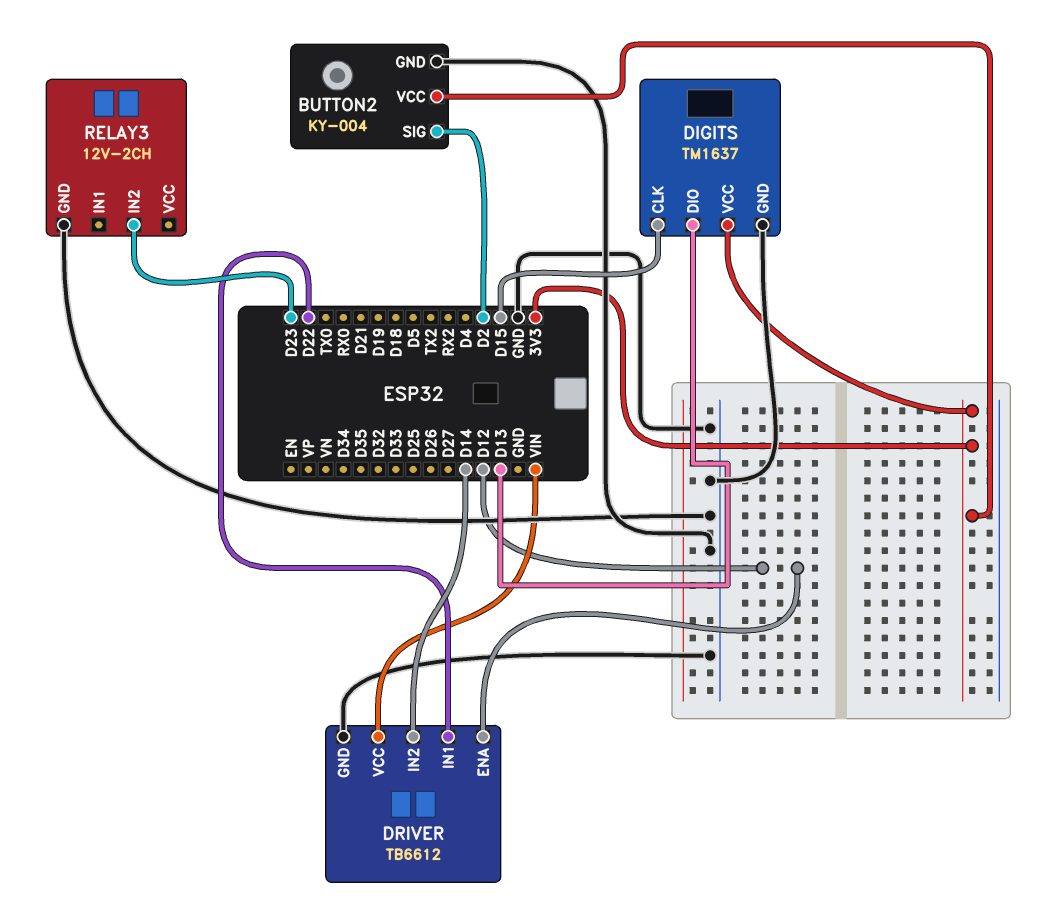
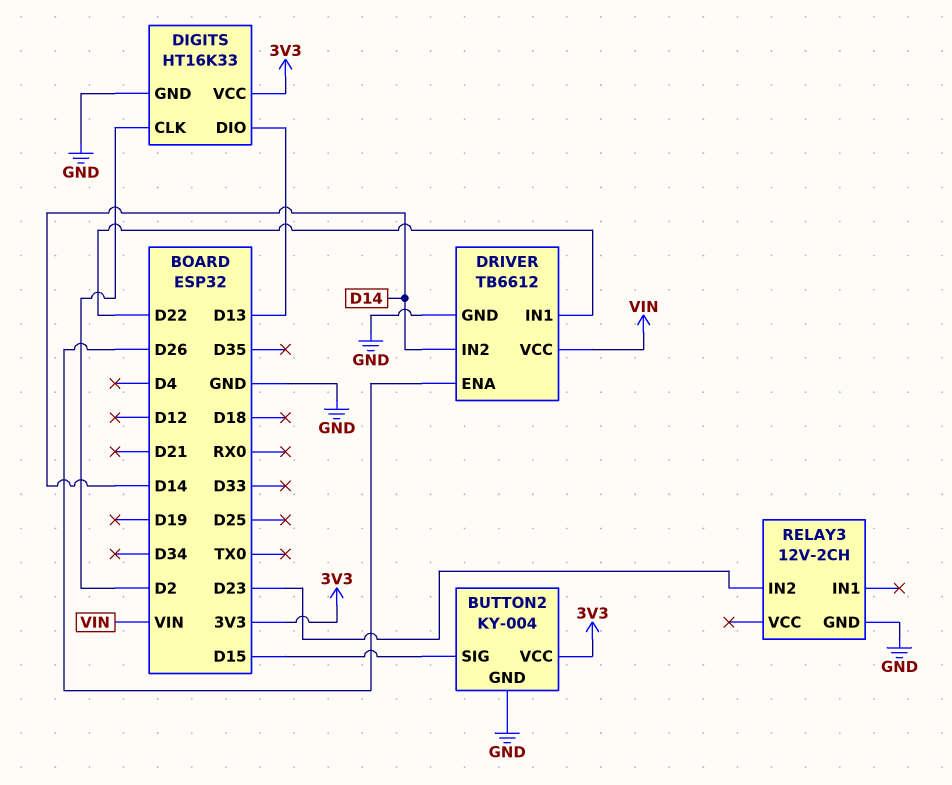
BUTTON2 pin SIG: D2 -> D15
DIGITS: TM1637 -> HT16K33
DIGITS pin CLK: D15 -> D2
DRIVER pin ENA: D12 -> D26

